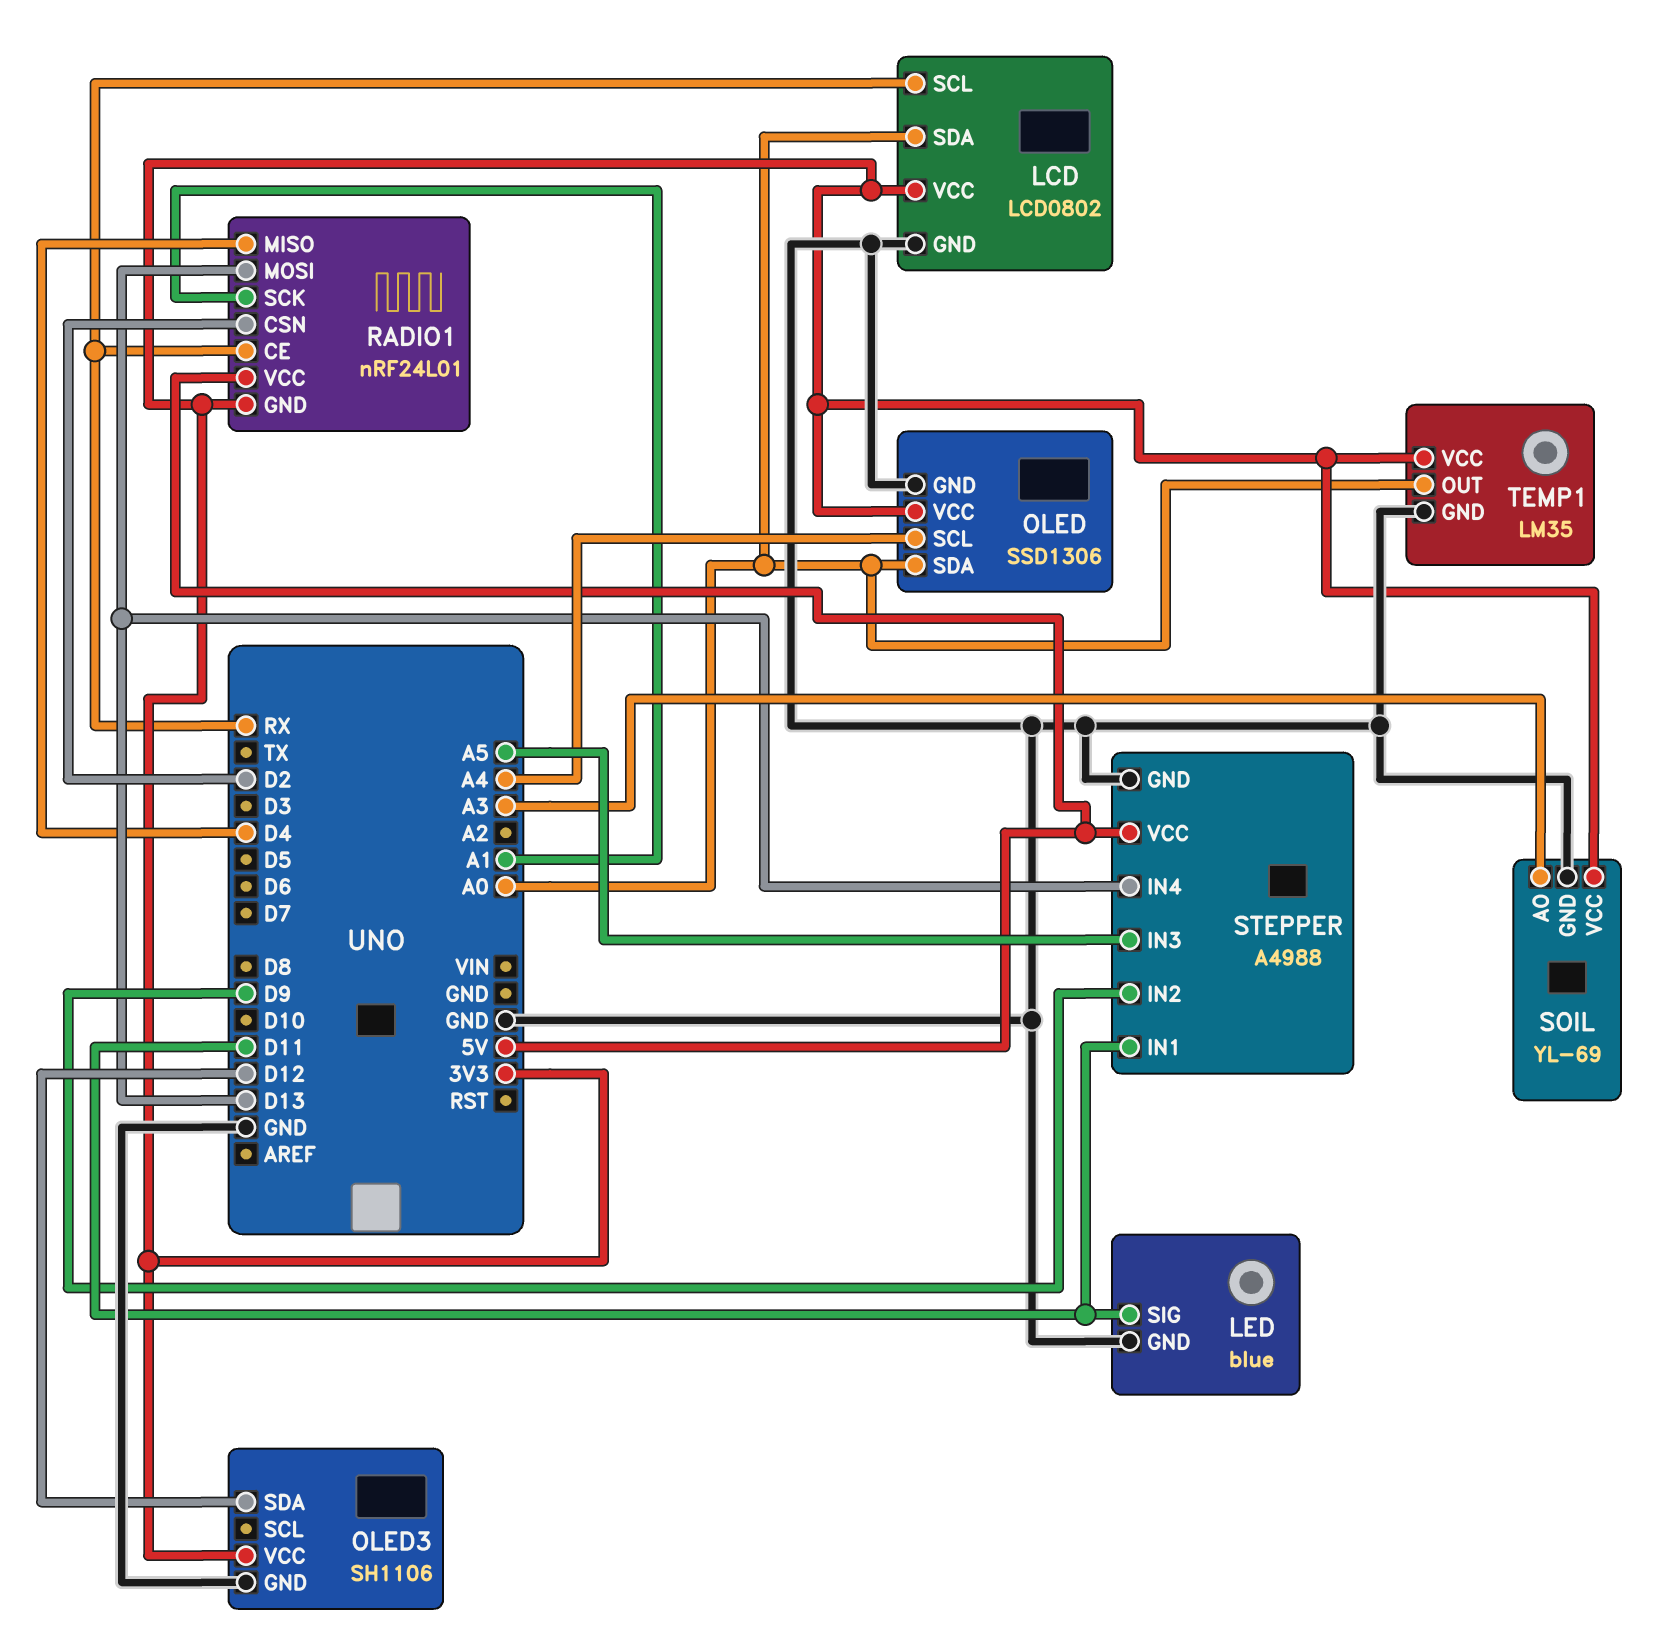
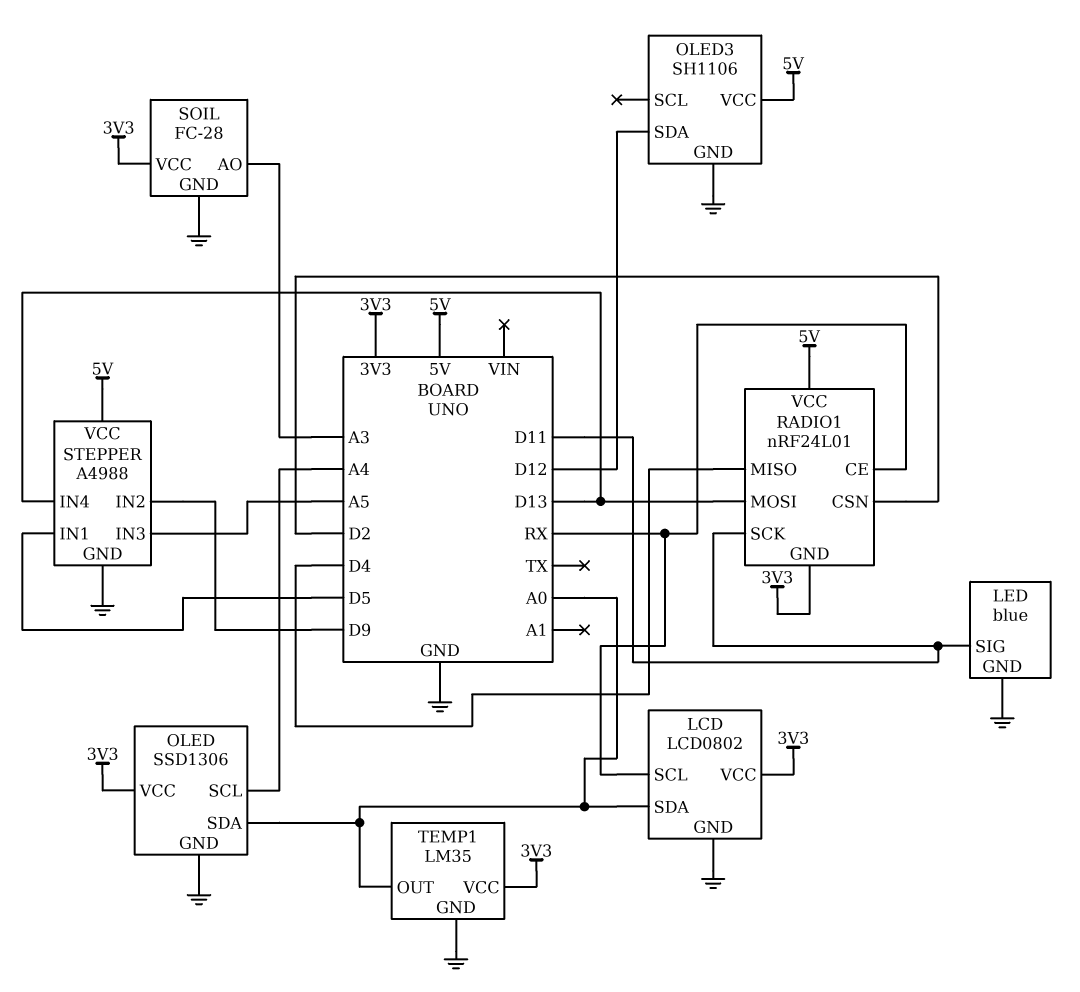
OLED3 pin VCC: 3V3 -> 5V
RADIO1 pin SCK: A1 -> D11
SOIL: YL-69 -> FC-28
STEPPER pin IN1: D11 -> D5

